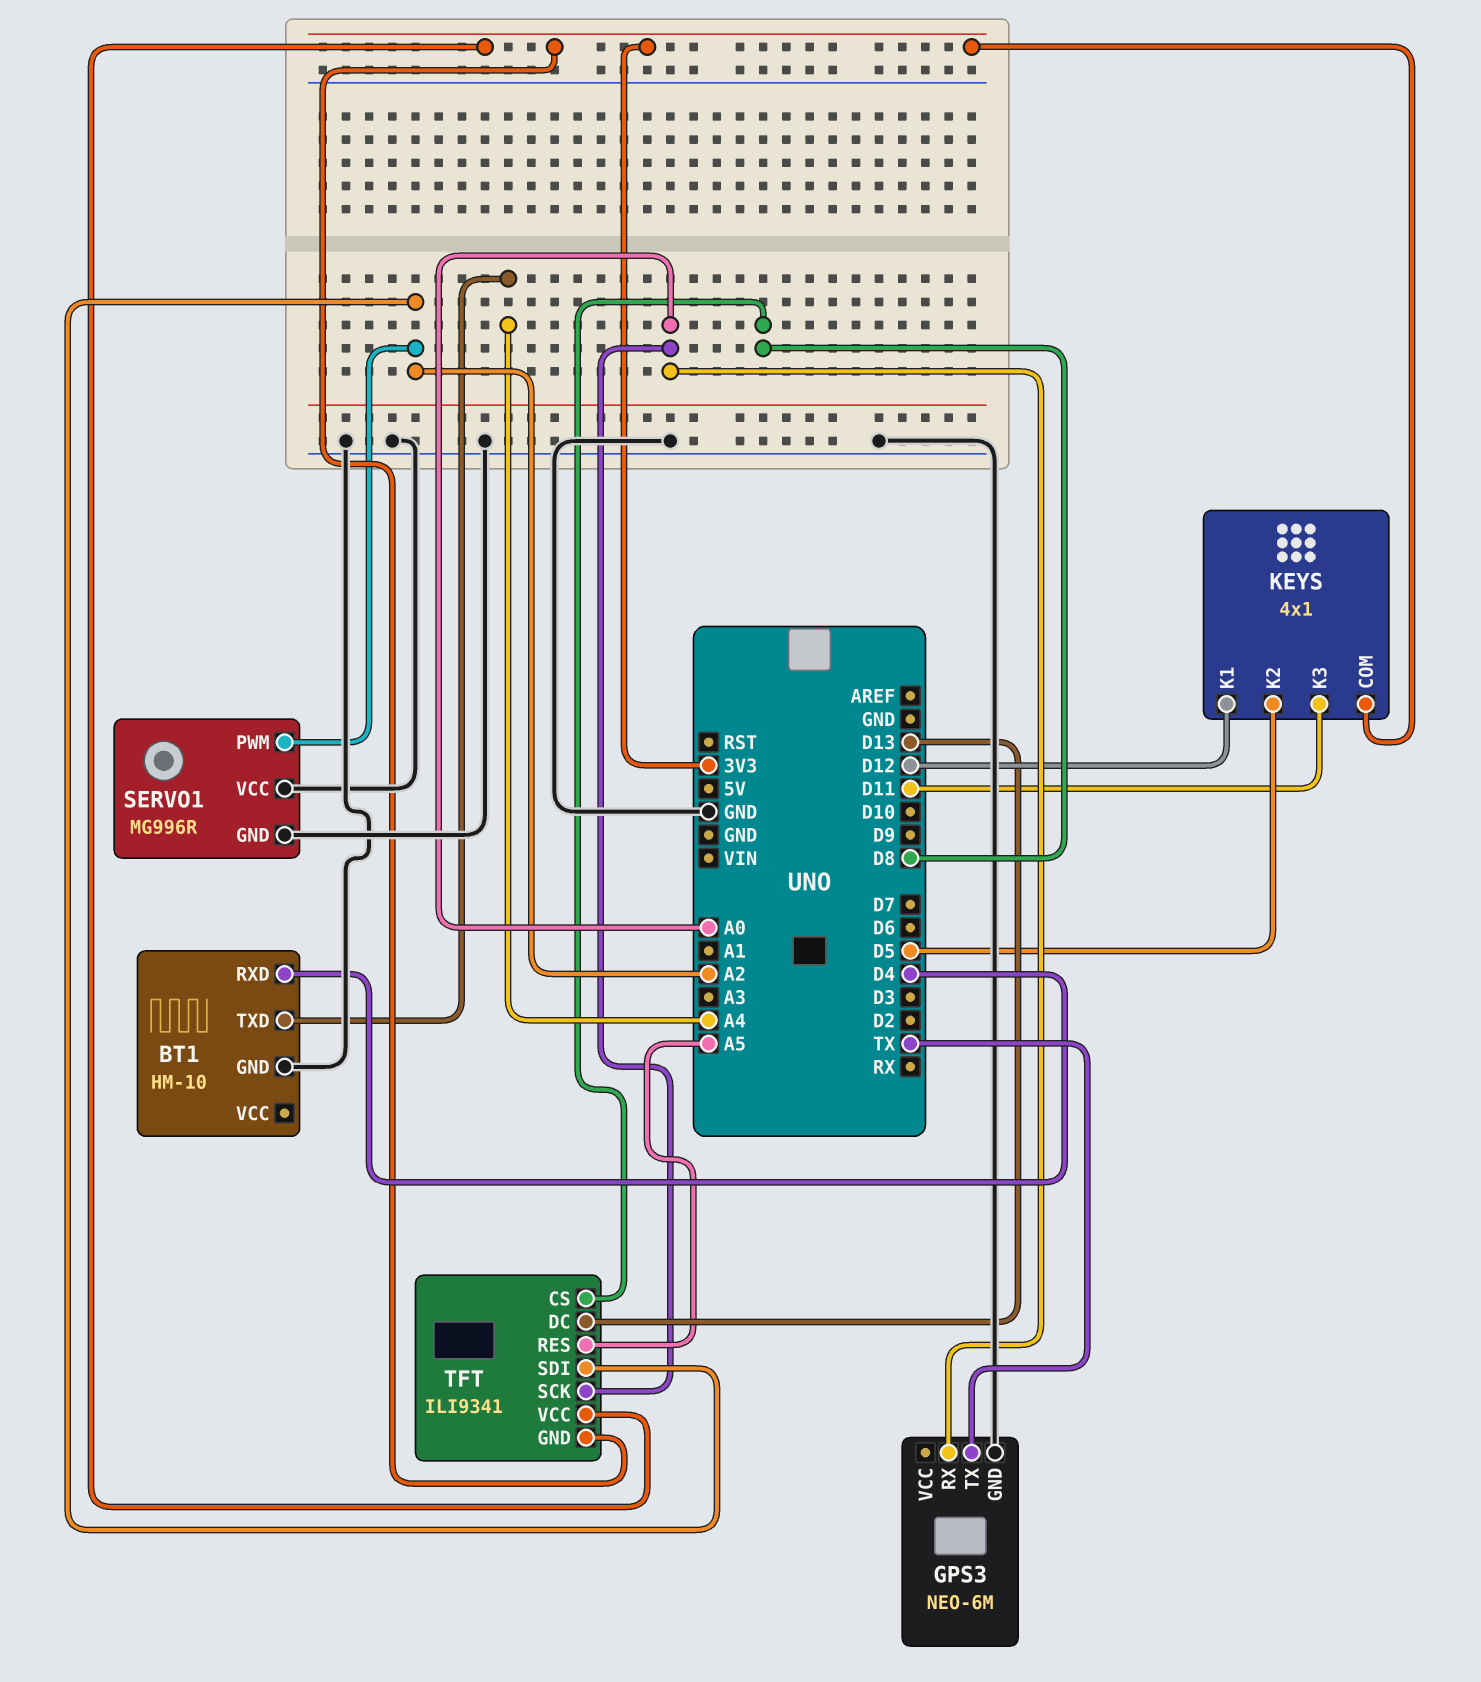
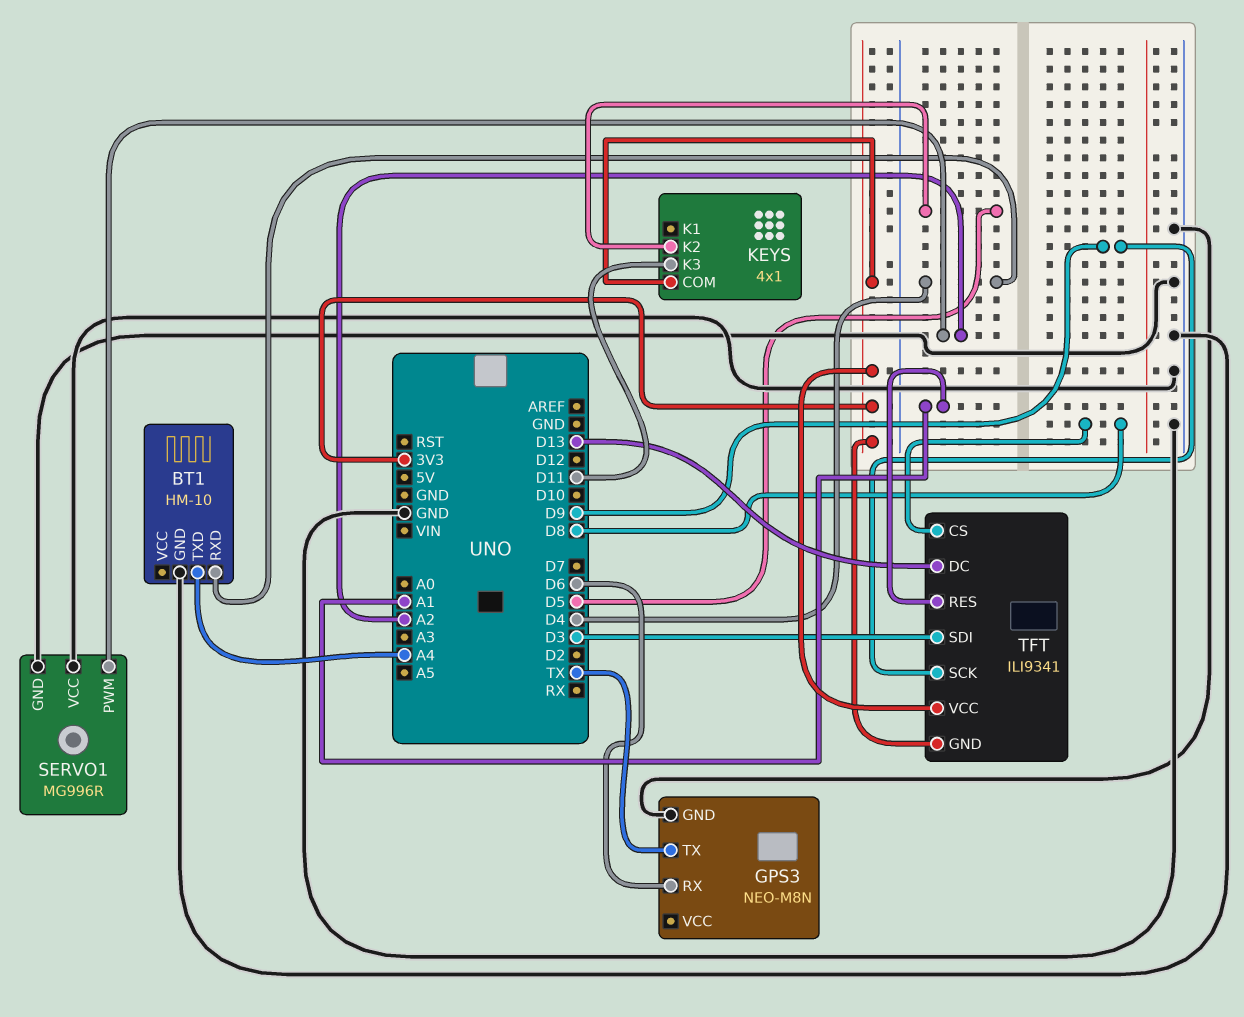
GPS3: NEO-6M -> NEO-M8N
GPS3 pin RX: A0 -> D6
KEYS pin K1: D12 -> none
TFT pin RES: A5 -> A1
TFT pin SCK: A0 -> D9
TFT pin SDI: A2 -> D3

